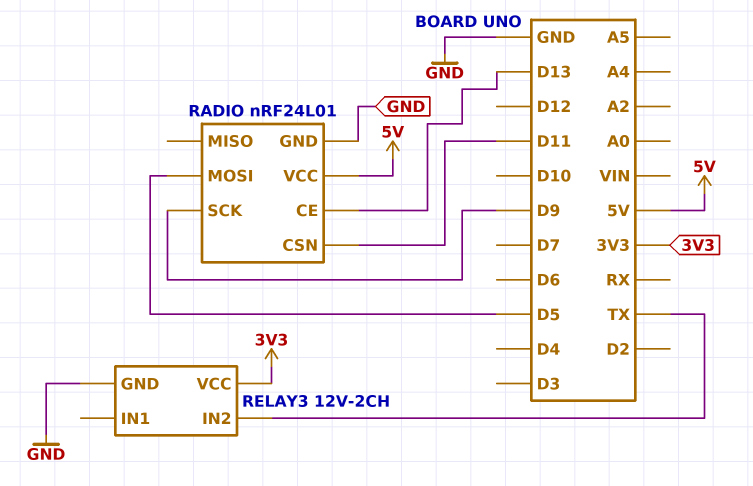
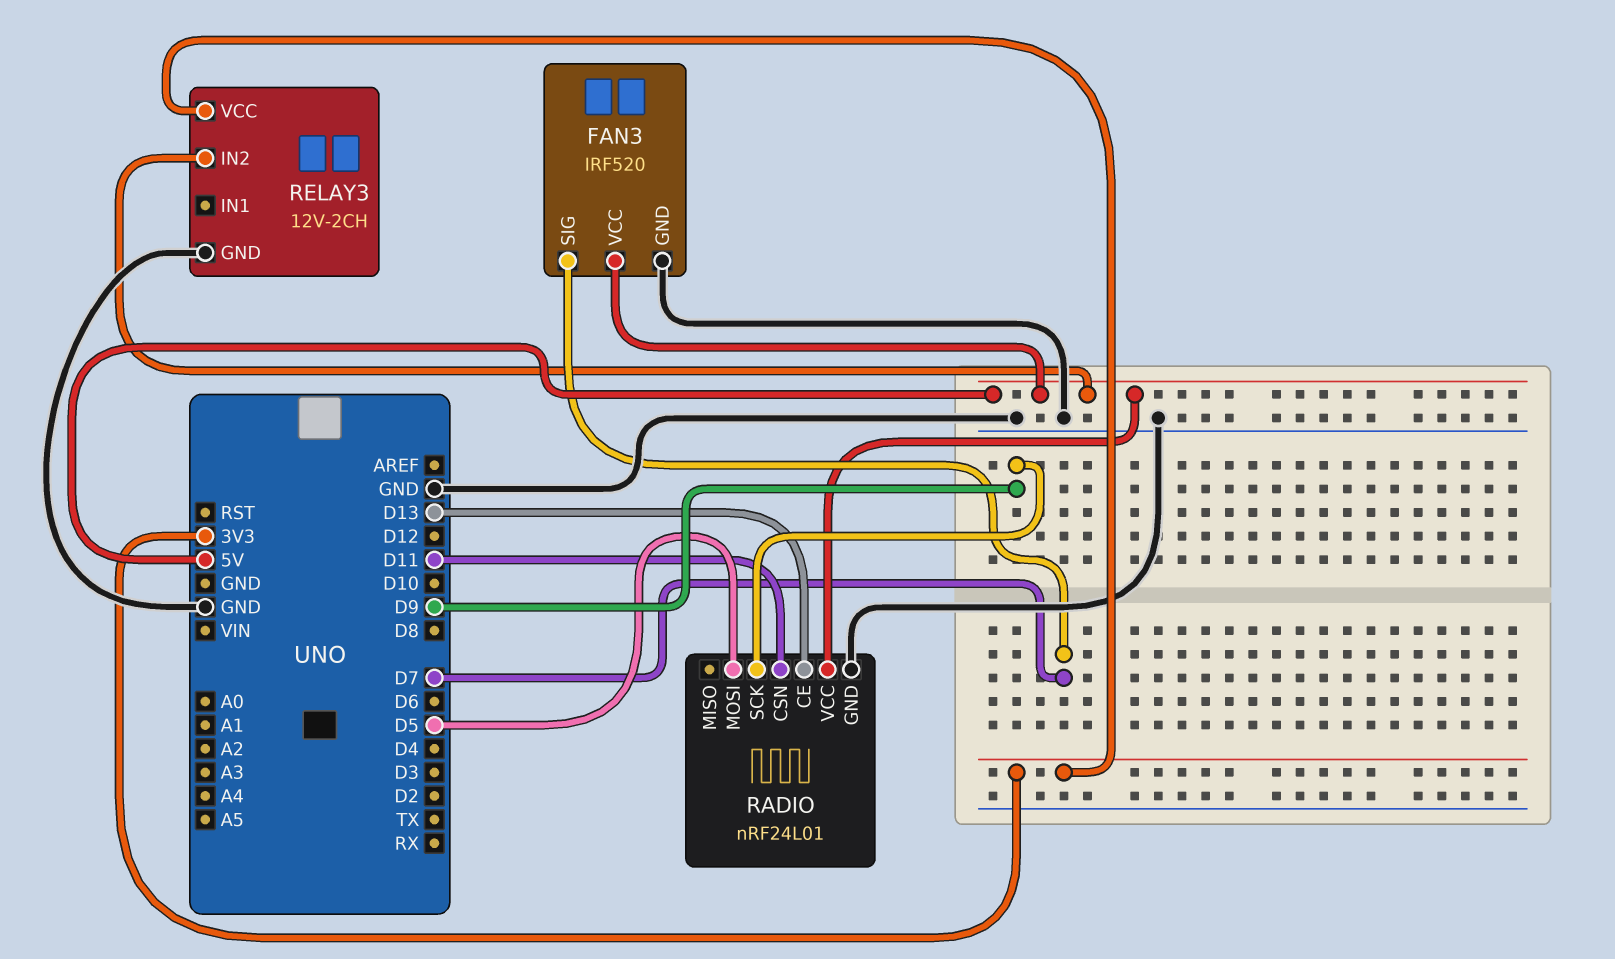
FAN3: none -> IRF520
FAN3 pin GND: none -> GND
FAN3 pin SIG: none -> D7
FAN3 pin VCC: none -> 5V
RELAY3 pin IN2: TX -> 5V

